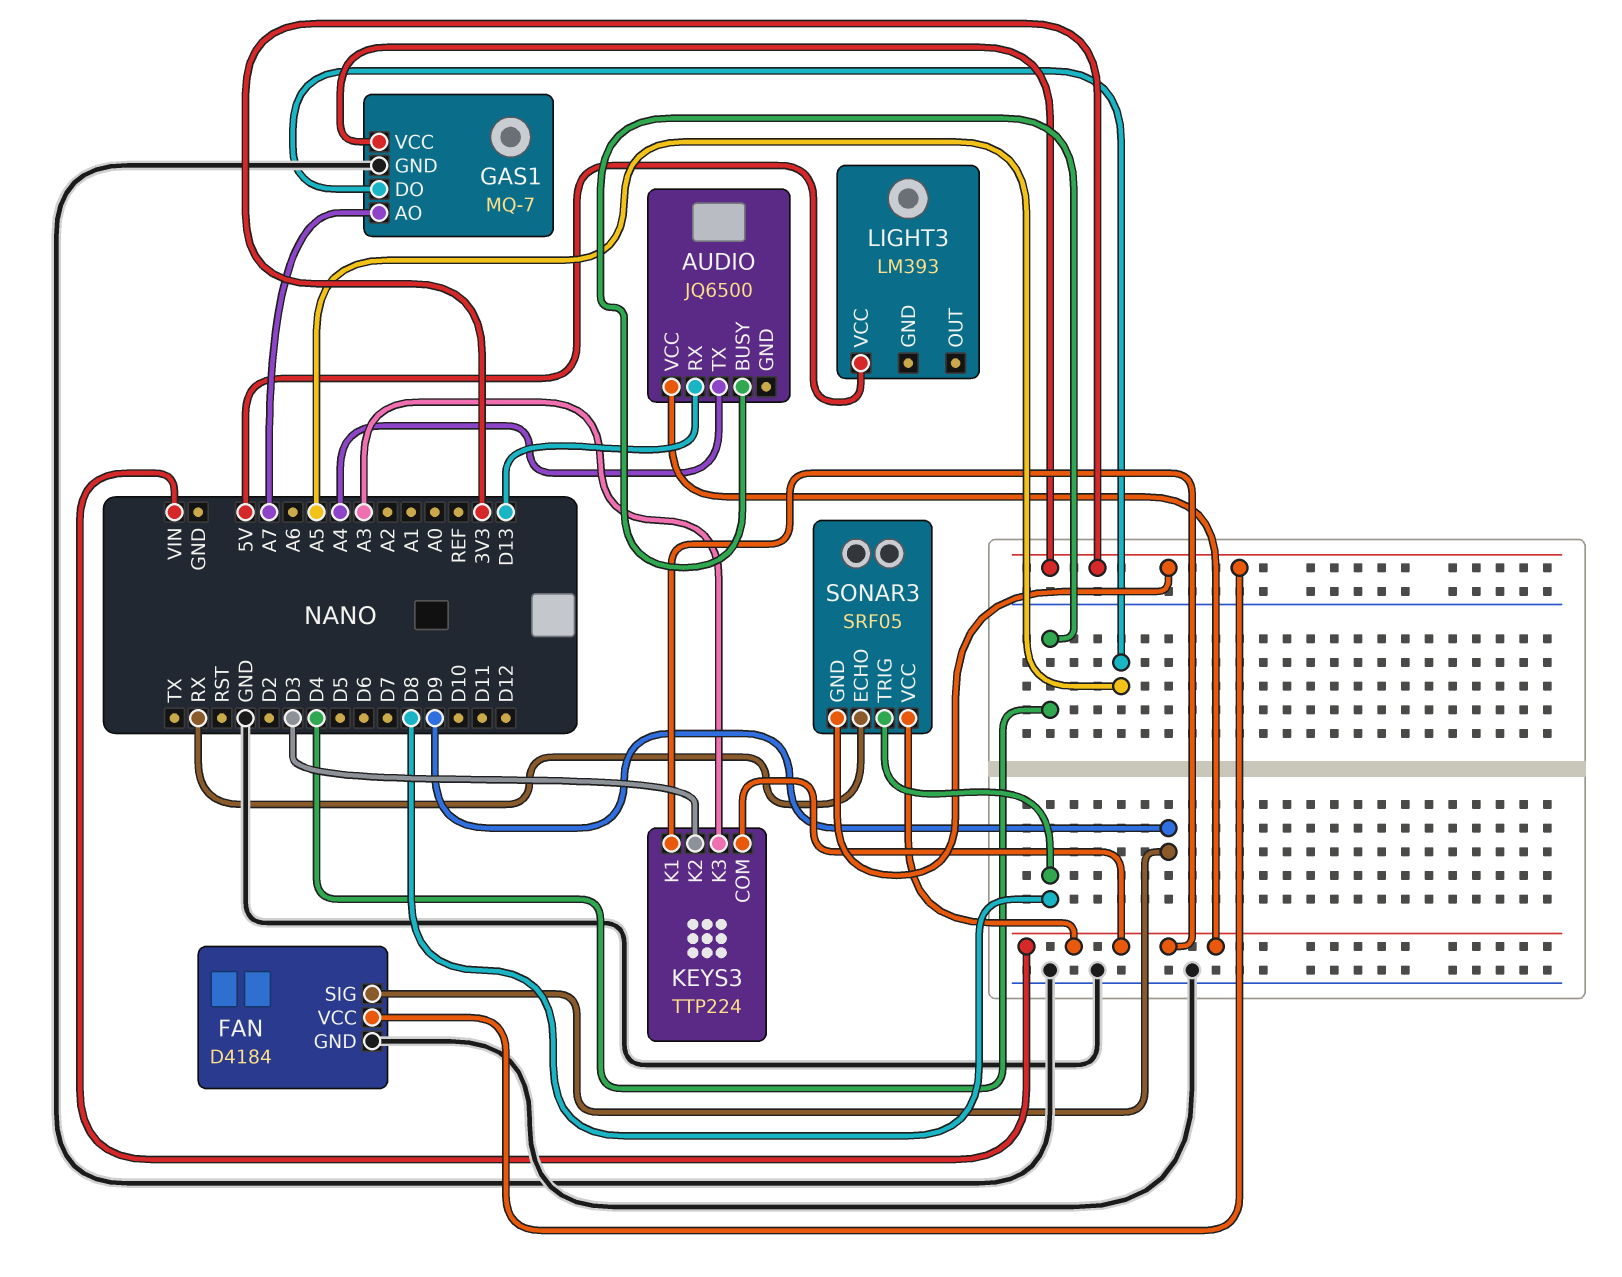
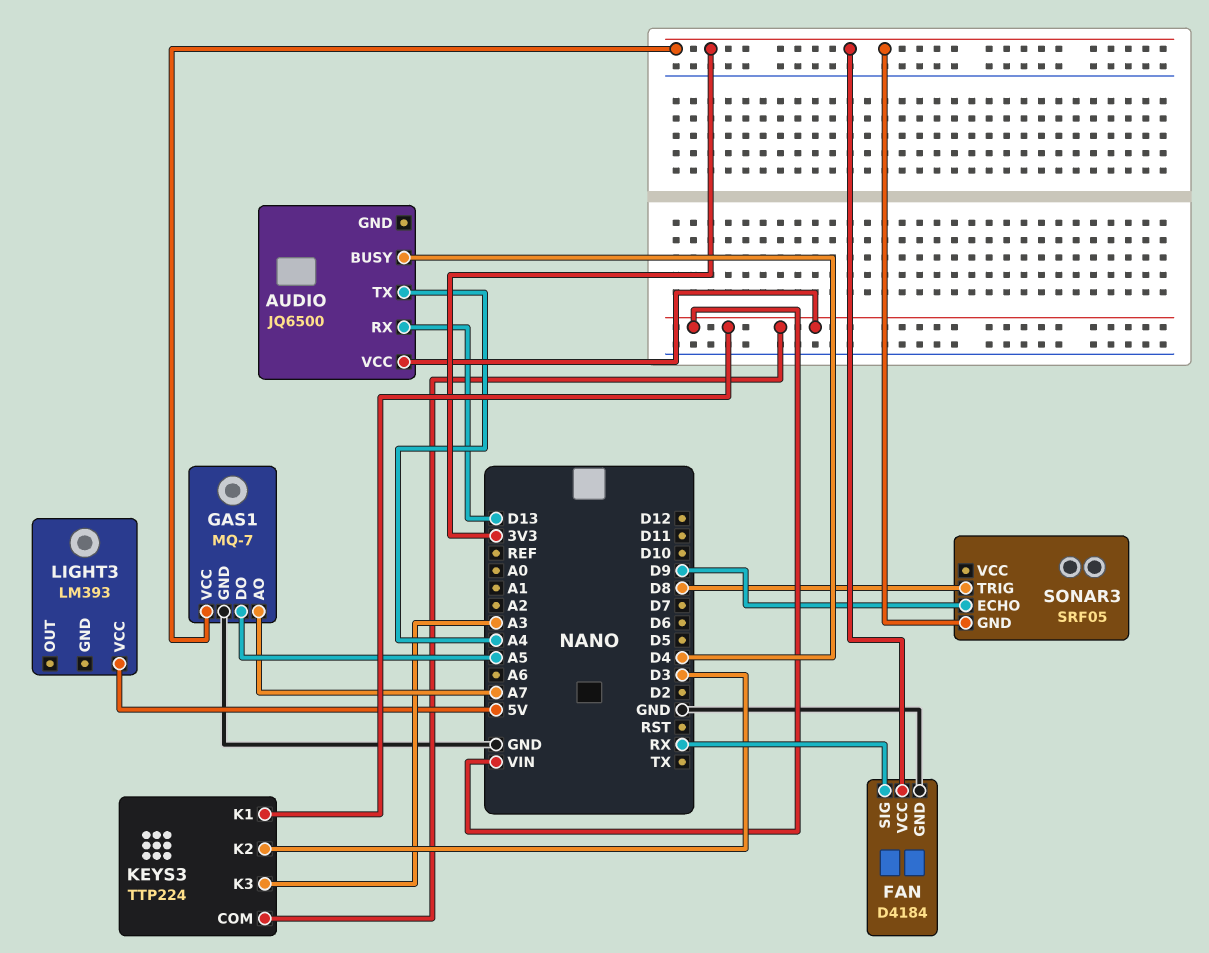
FAN pin SIG: D9 -> RX
SONAR3 pin ECHO: RX -> D9
SONAR3 pin VCC: VIN -> none

